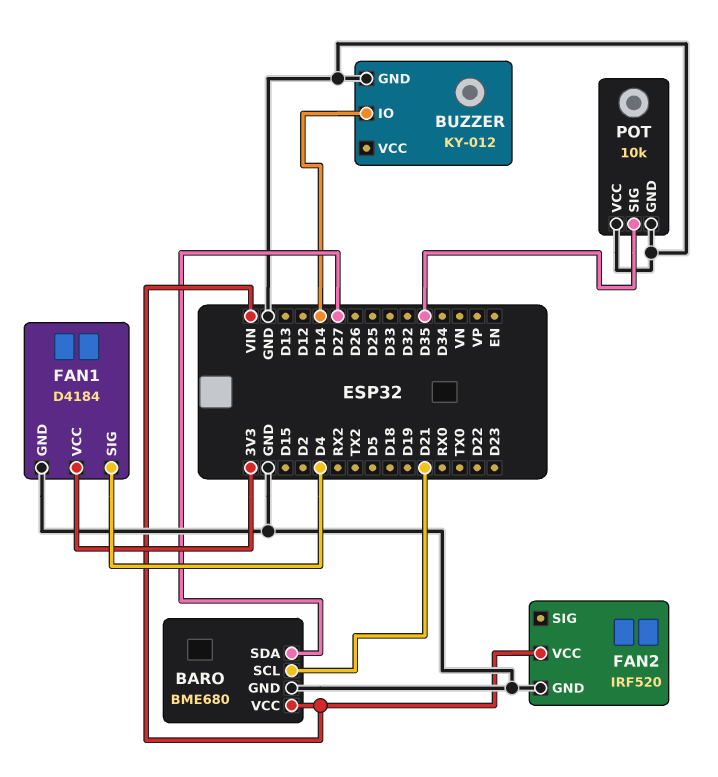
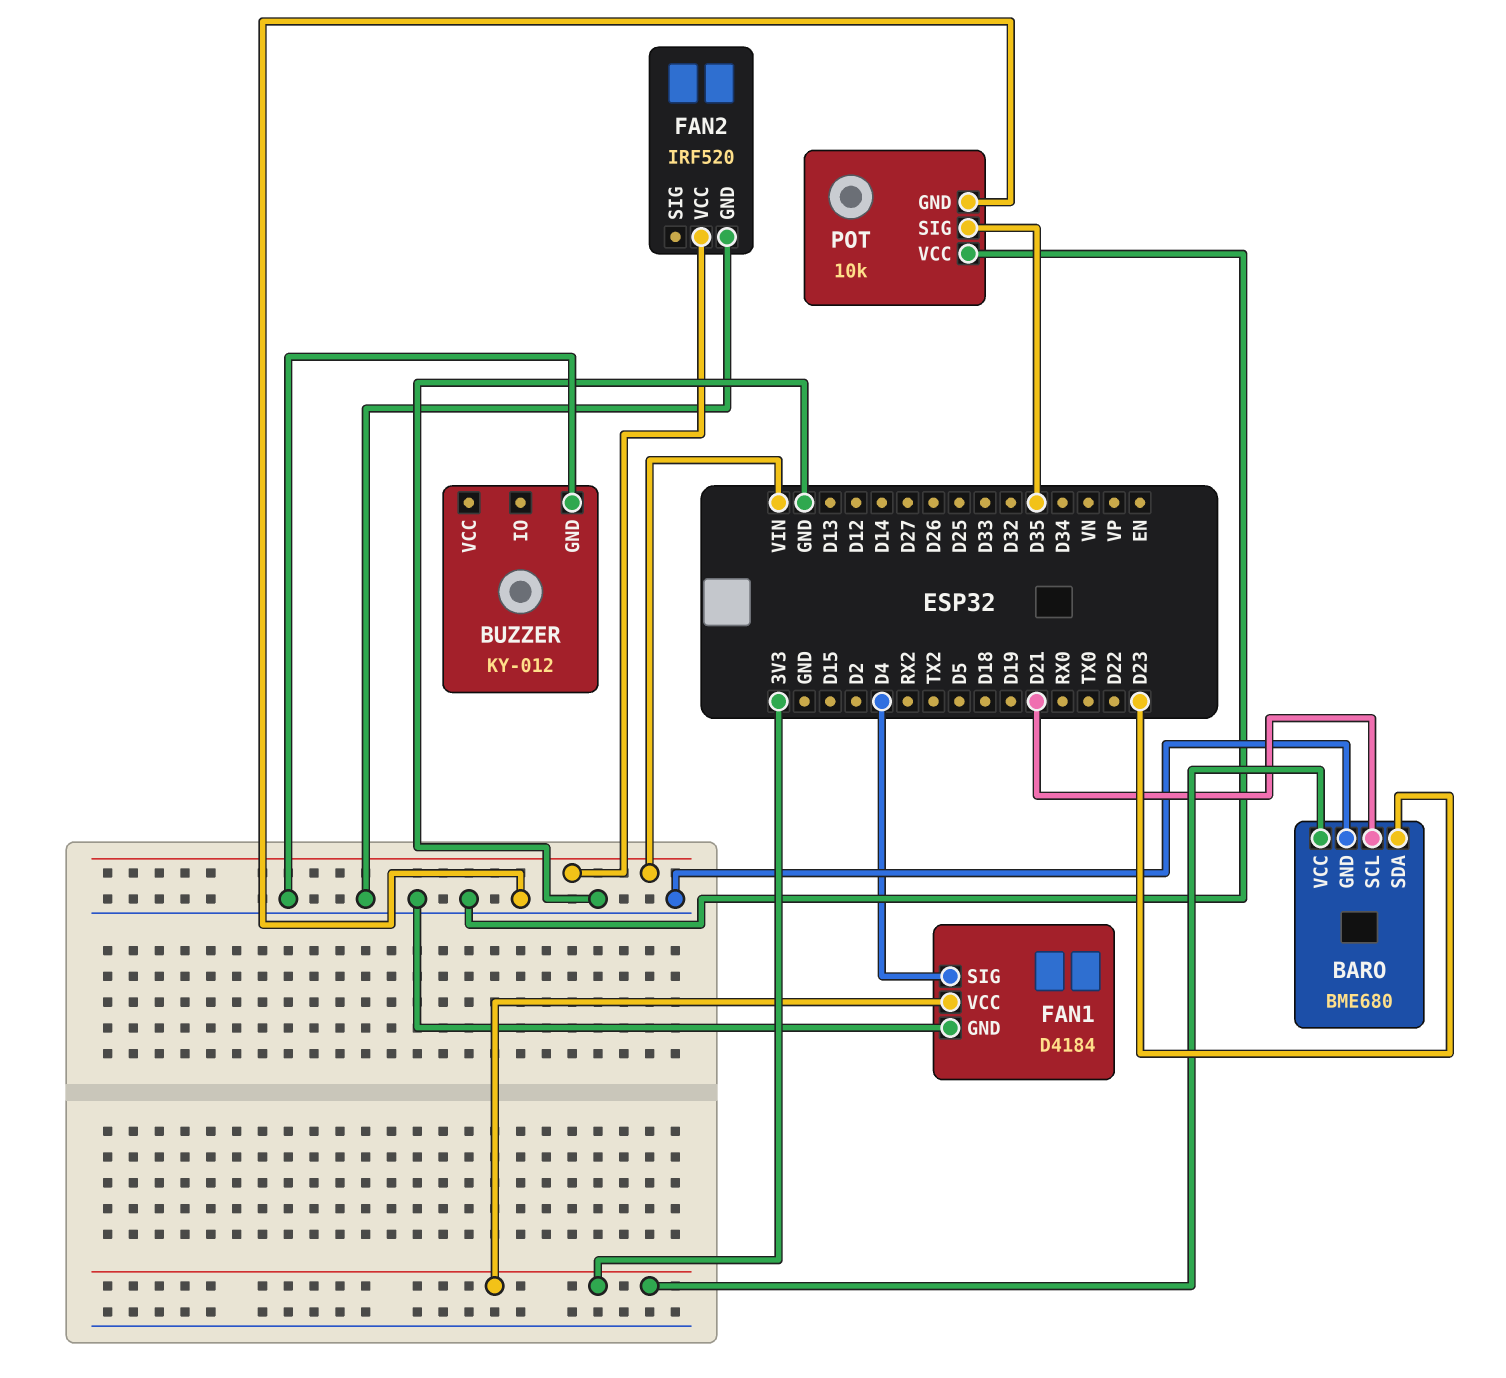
BARO pin SDA: D27 -> D23
BARO pin VCC: VIN -> 3V3
BUZZER pin IO: D14 -> none

